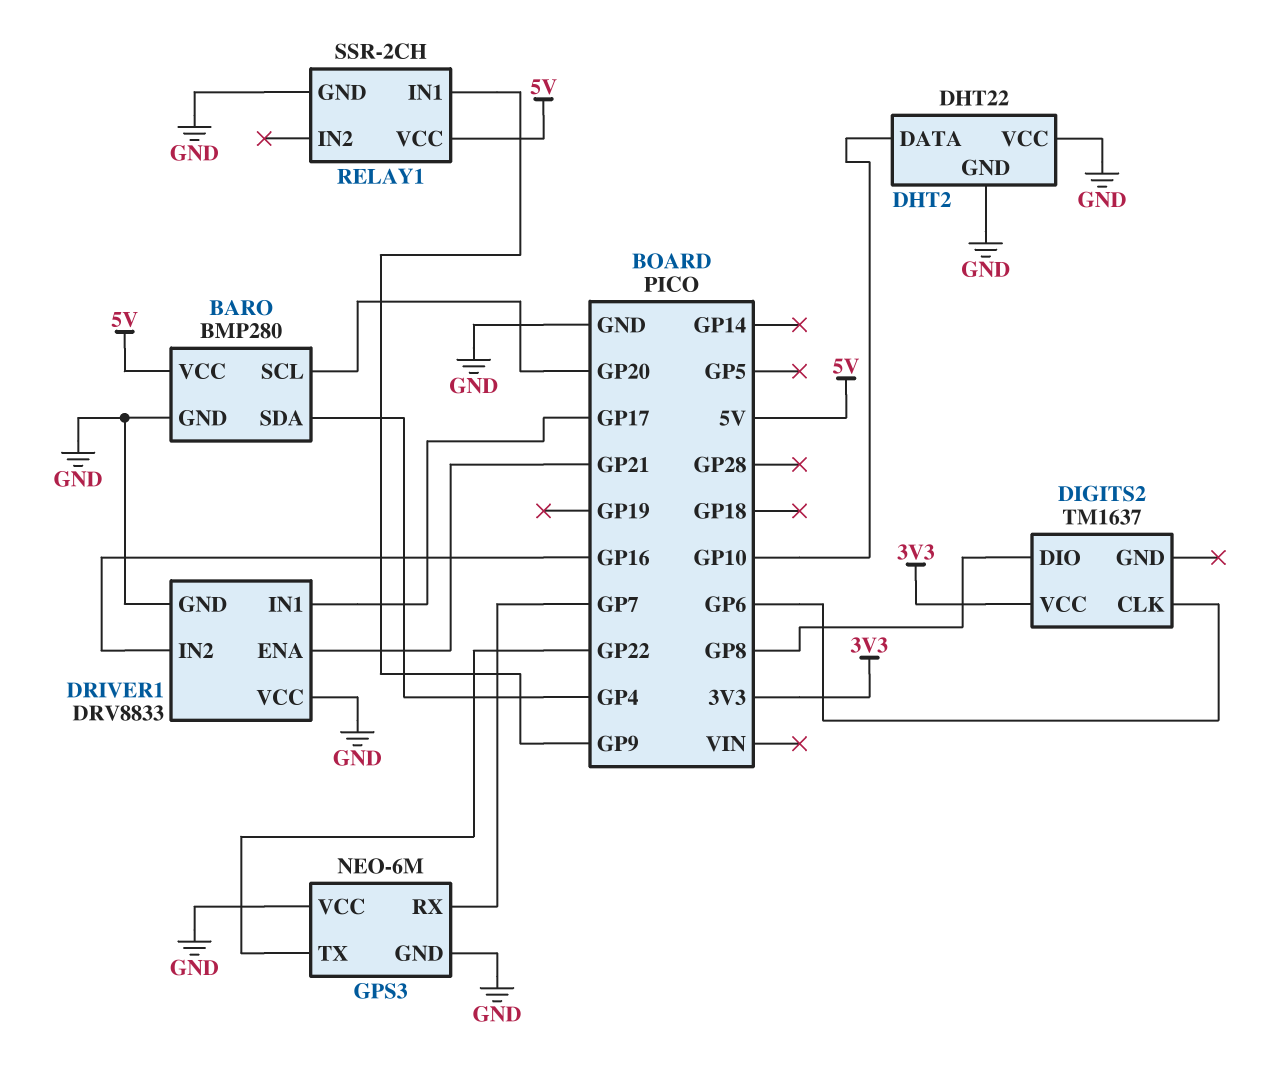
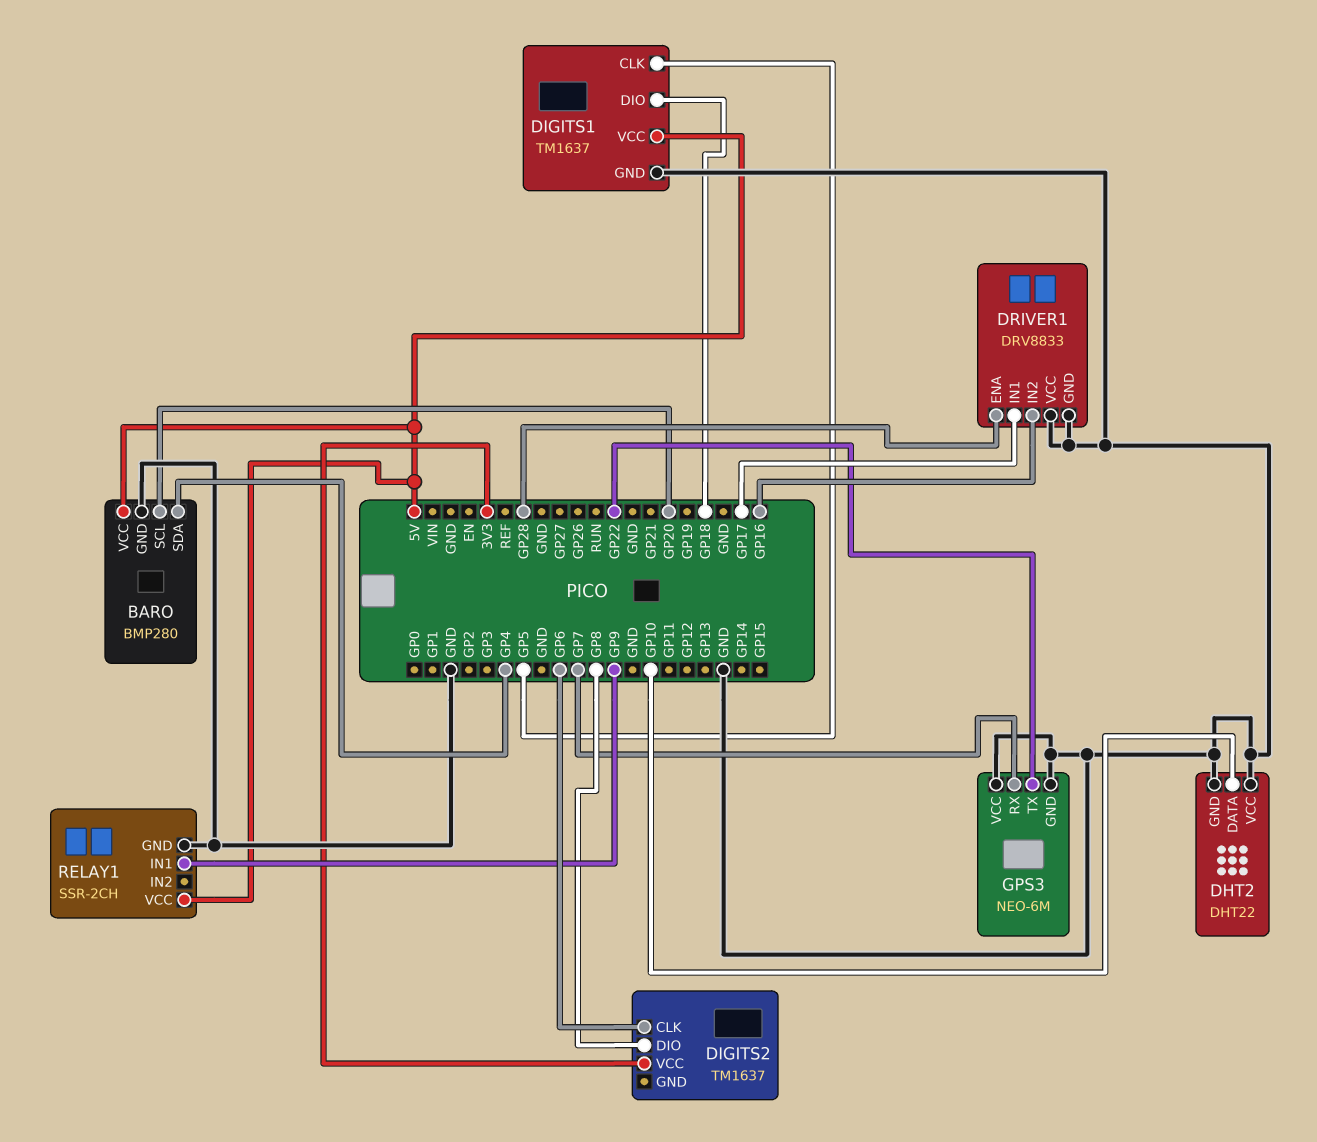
DIGITS1: none -> TM1637
DIGITS1 pin CLK: none -> GP5
DIGITS1 pin DIO: none -> GP18
DIGITS1 pin GND: none -> GND
DIGITS1 pin VCC: none -> 5V
DRIVER1 pin ENA: GP21 -> GP28

